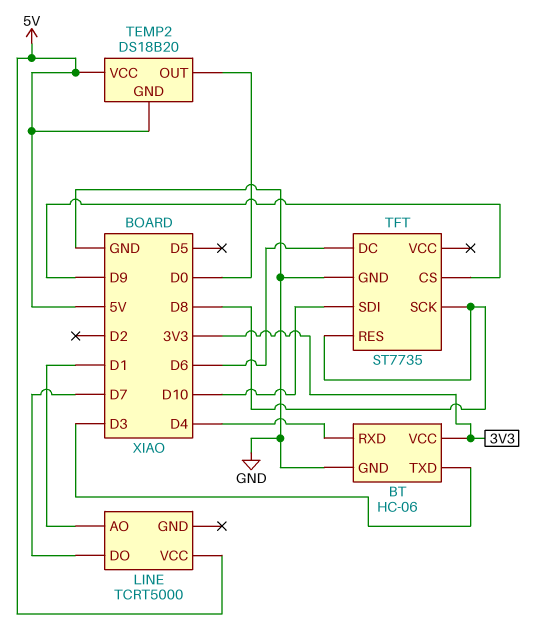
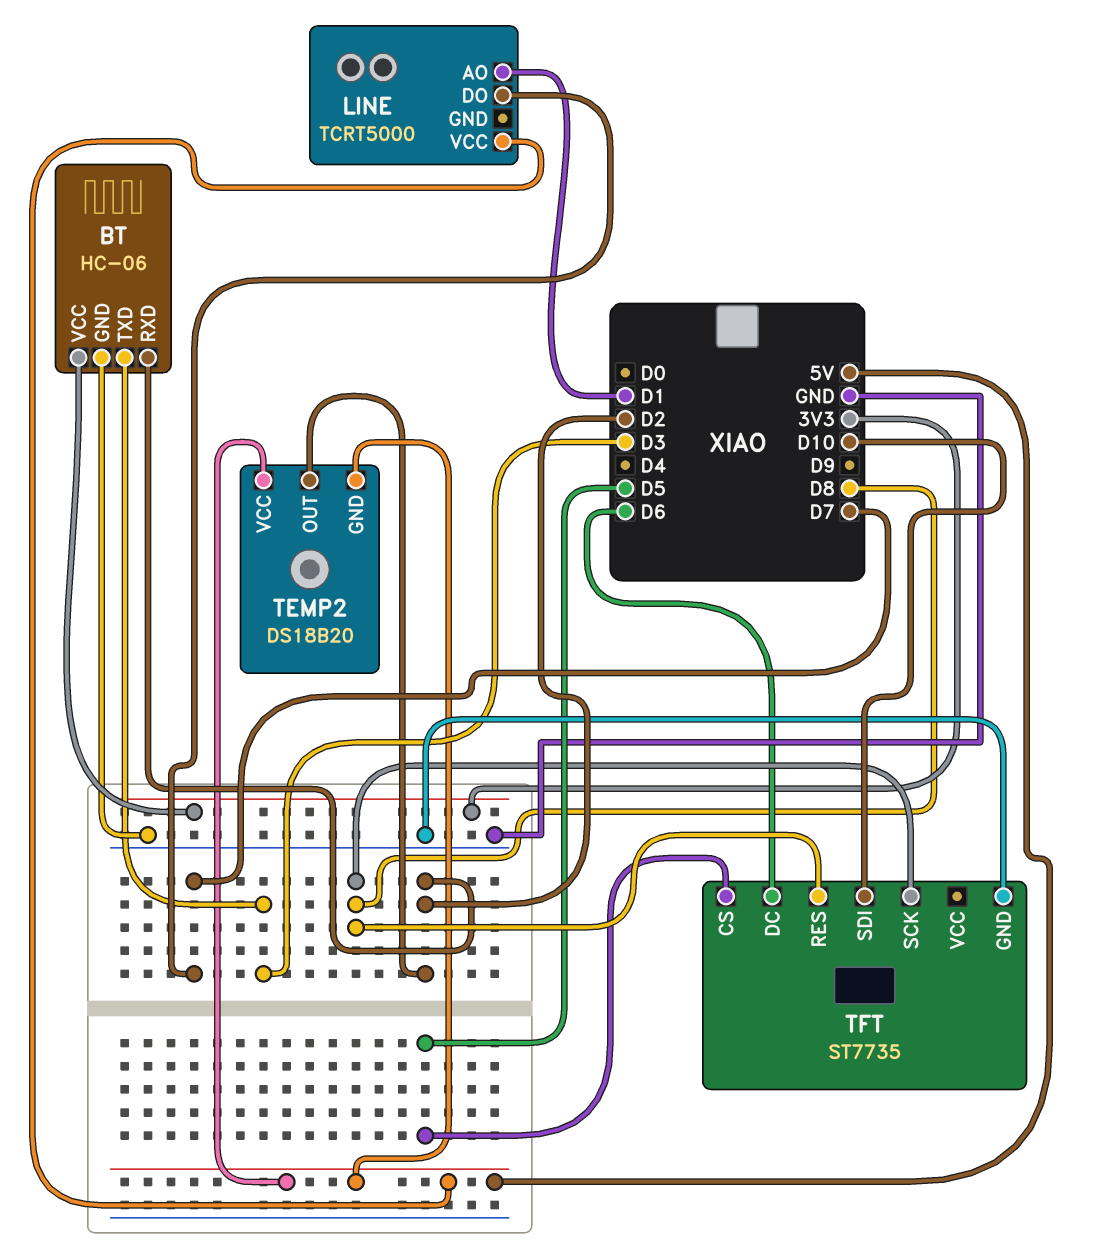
BT pin RXD: D4 -> D2
TEMP2 pin OUT: D0 -> D2
TFT pin CS: D9 -> D5

